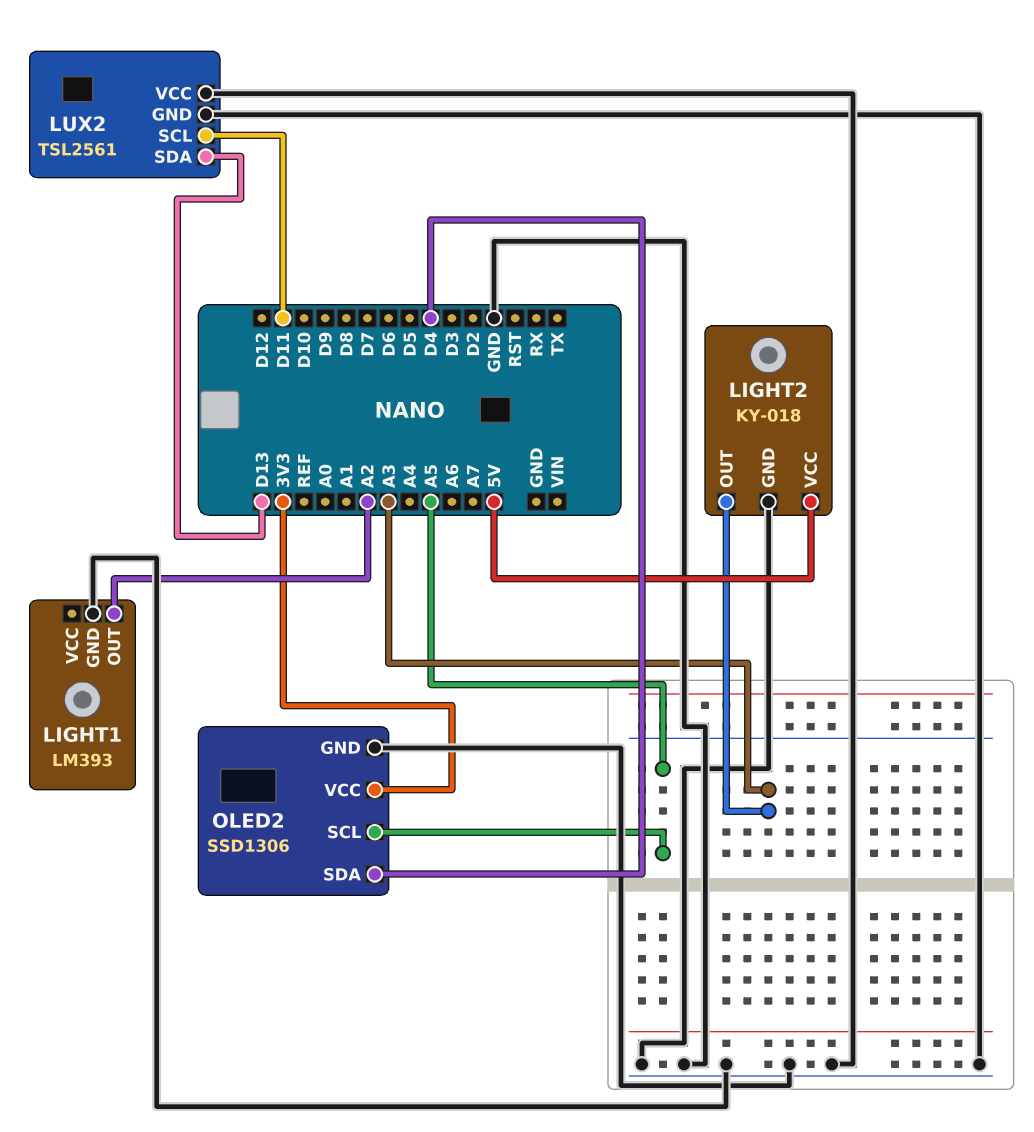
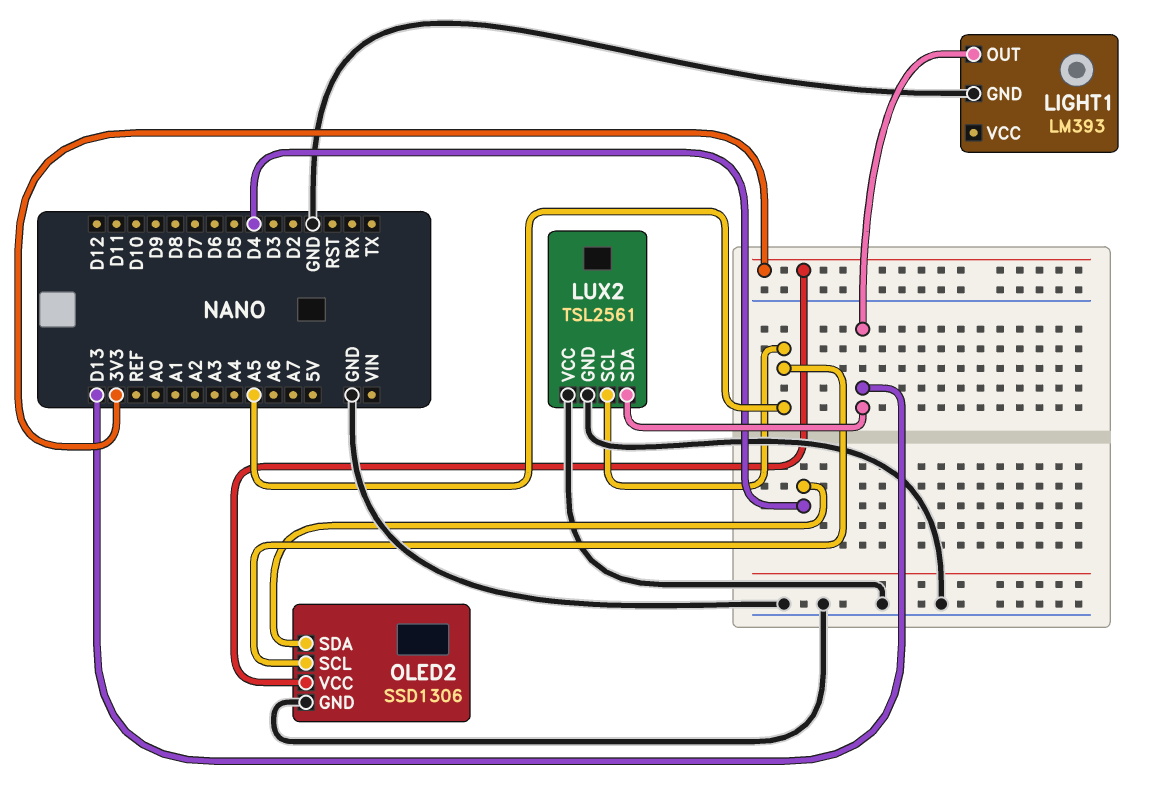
LIGHT1 pin OUT: A2 -> D13
LIGHT2: KY-018 -> none
LIGHT2 pin GND: GND -> none
LIGHT2 pin OUT: A3 -> none
LIGHT2 pin VCC: 5V -> none
LUX2 pin SCL: D11 -> A5

